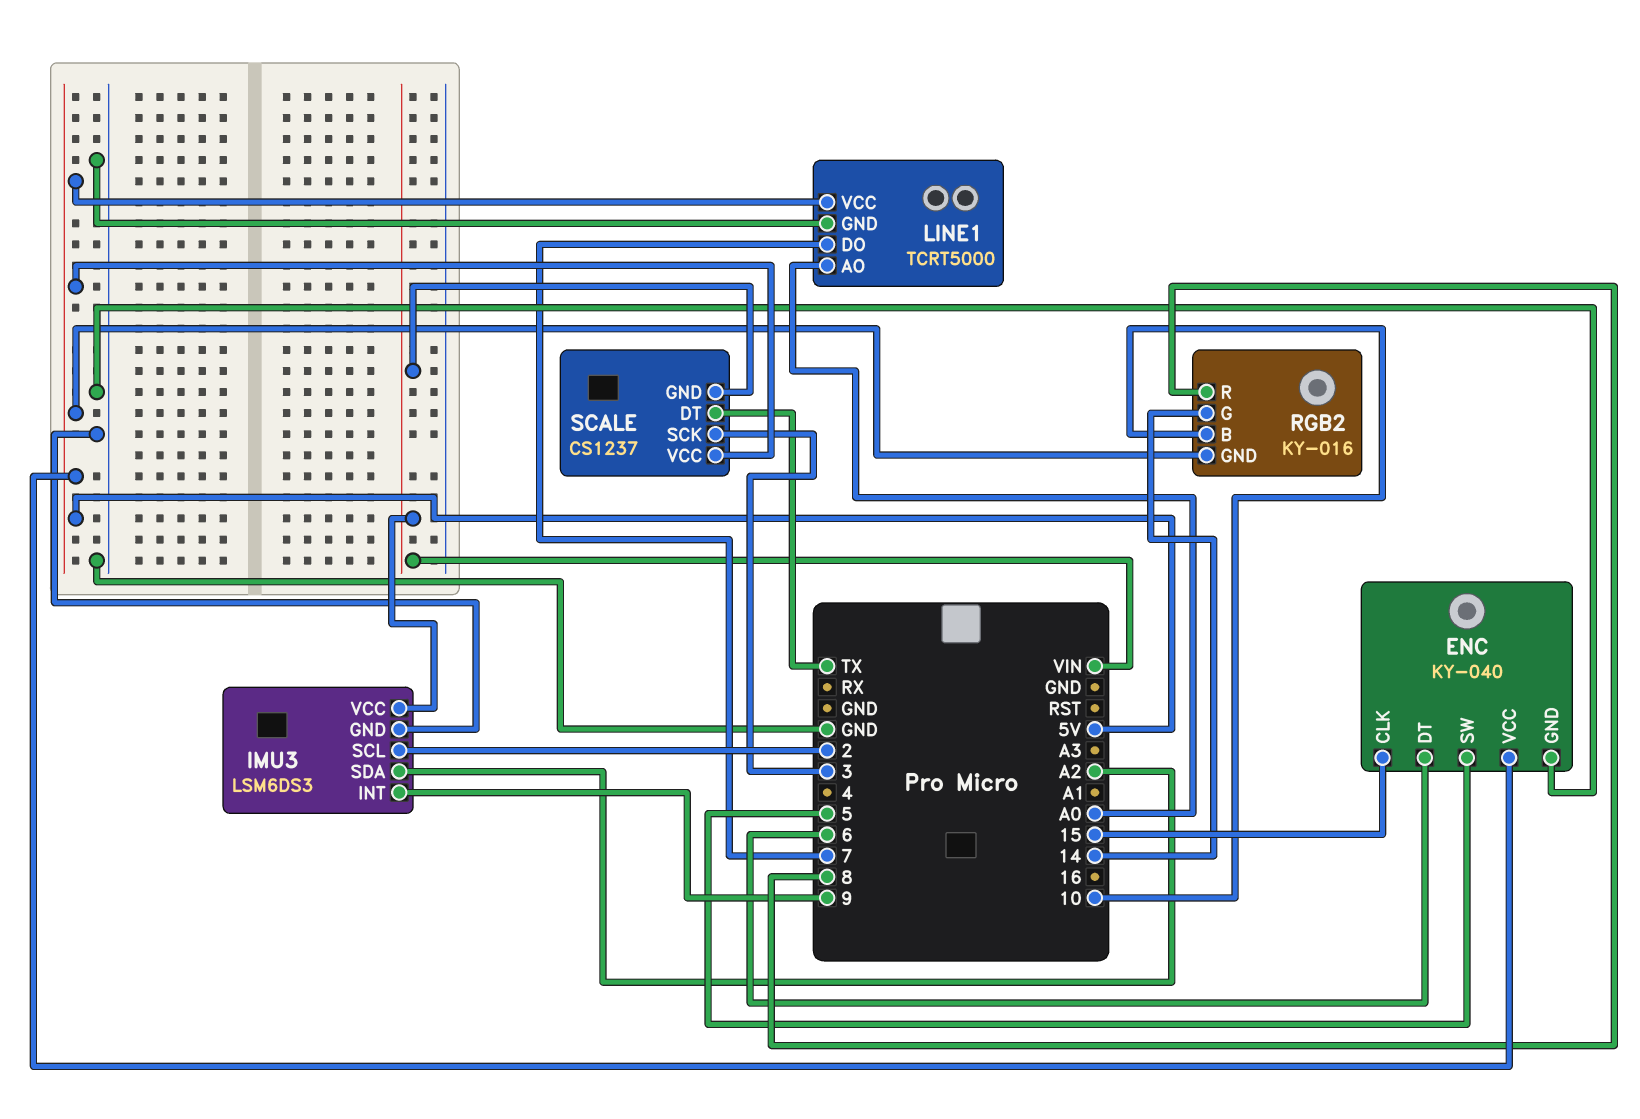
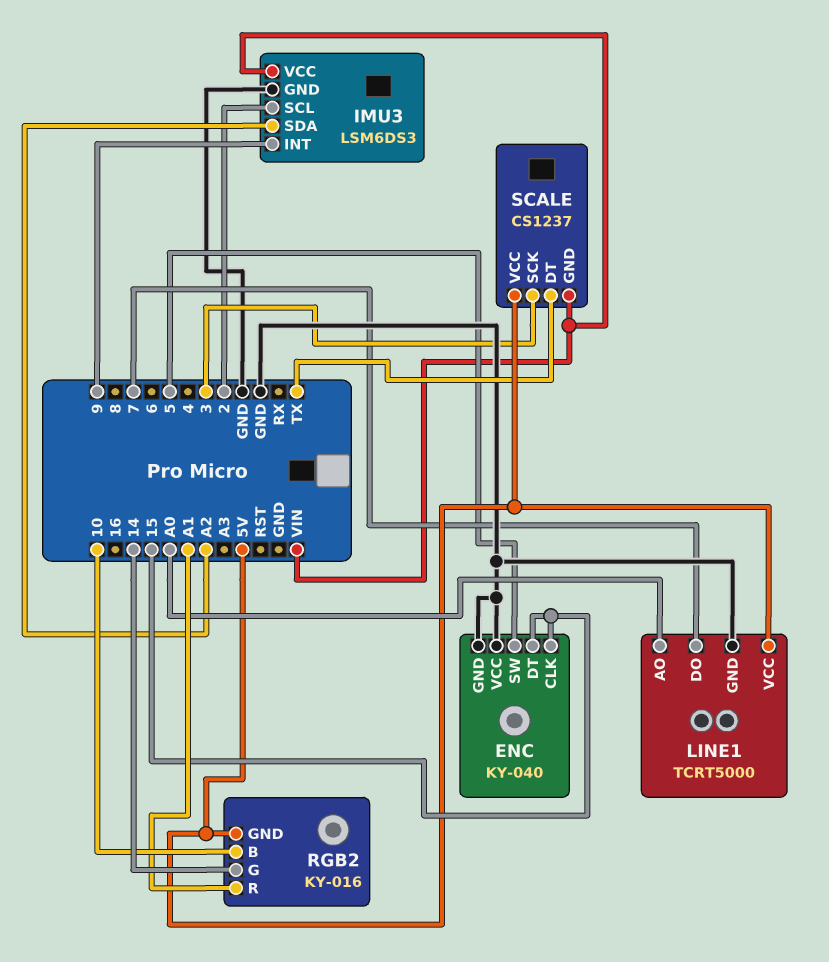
ENC pin DT: 6 -> 15
ENC pin VCC: 5V -> GND
RGB2 pin R: 8 -> A1

